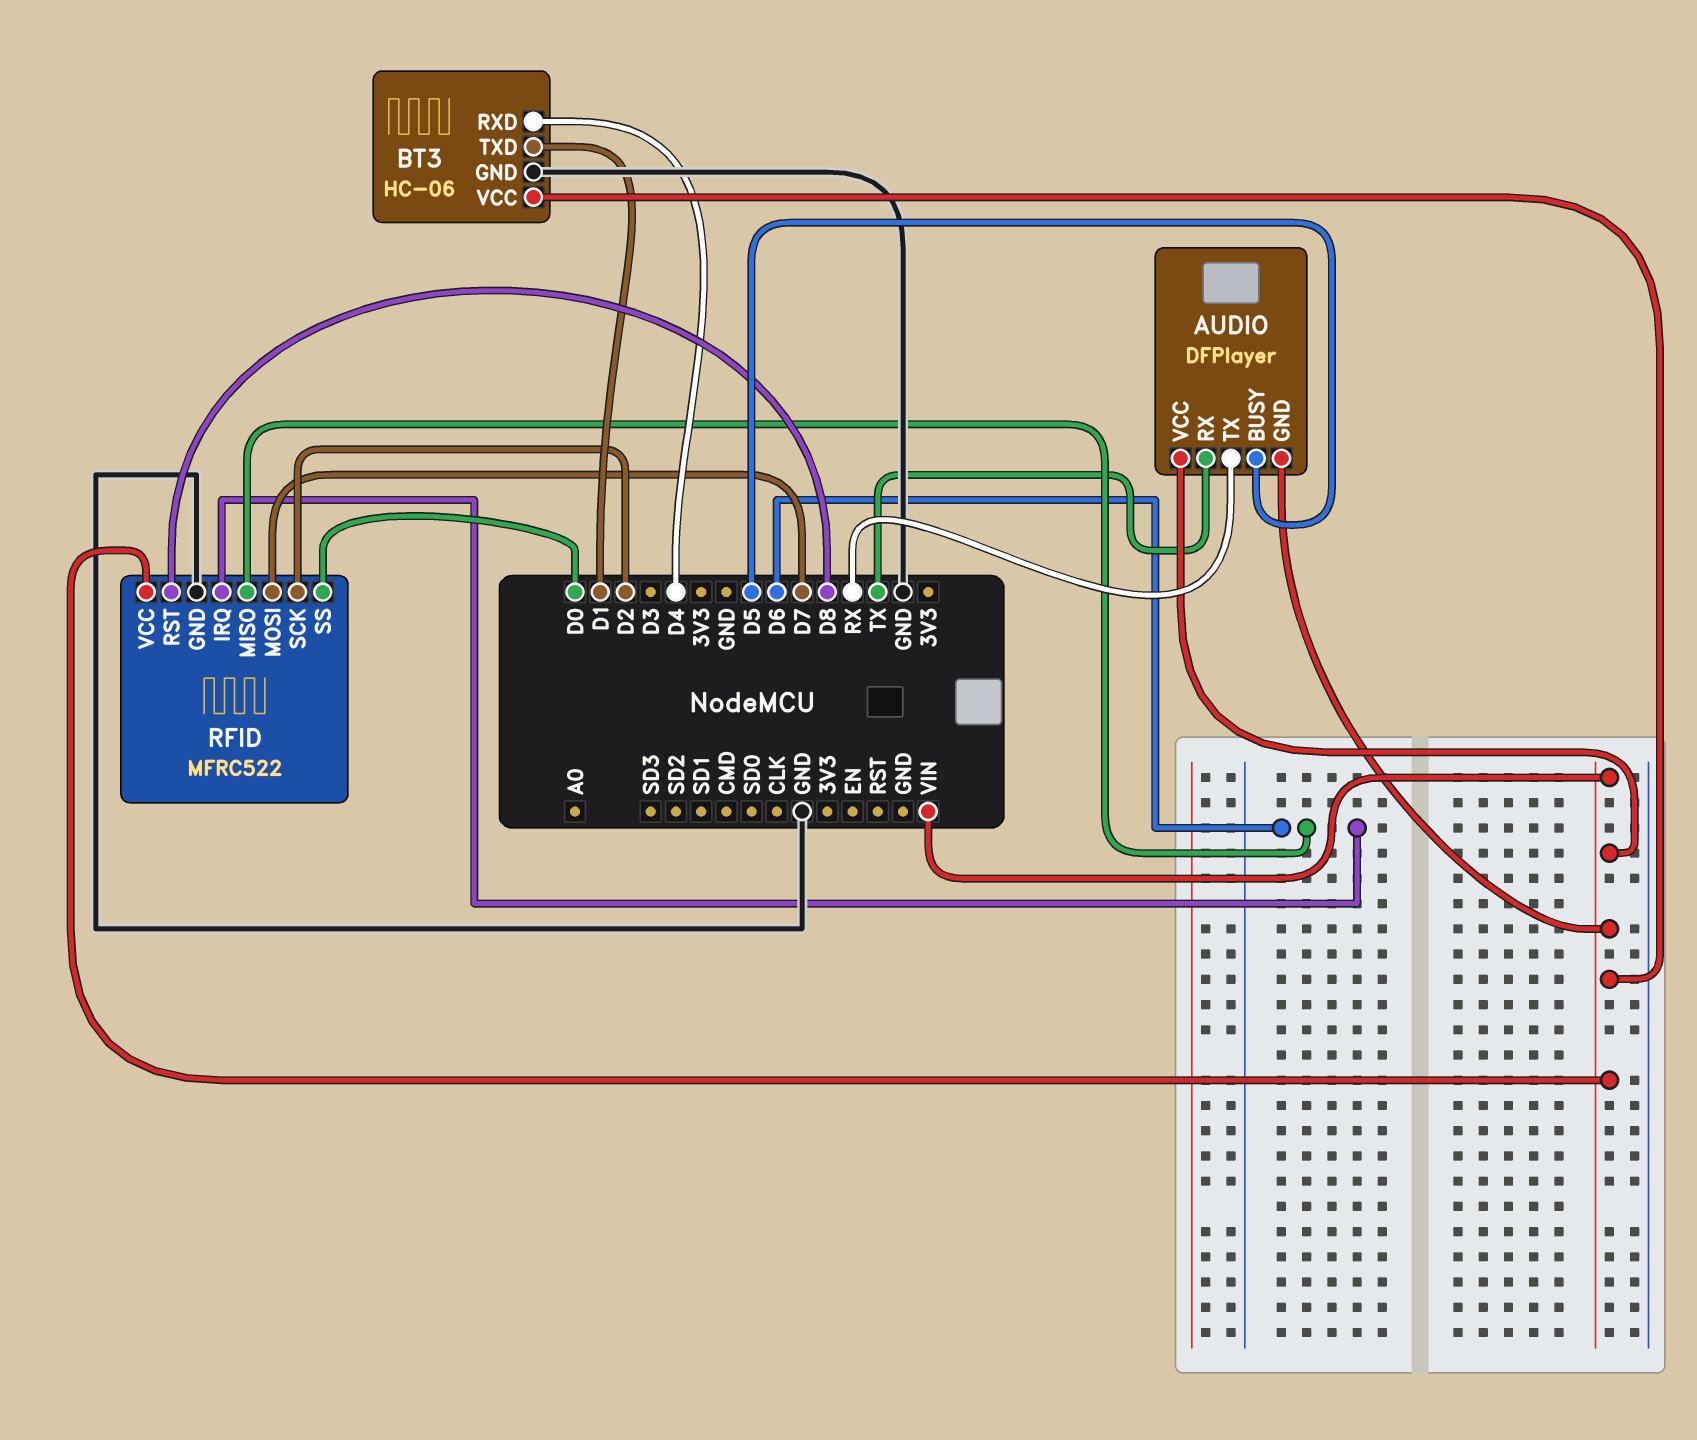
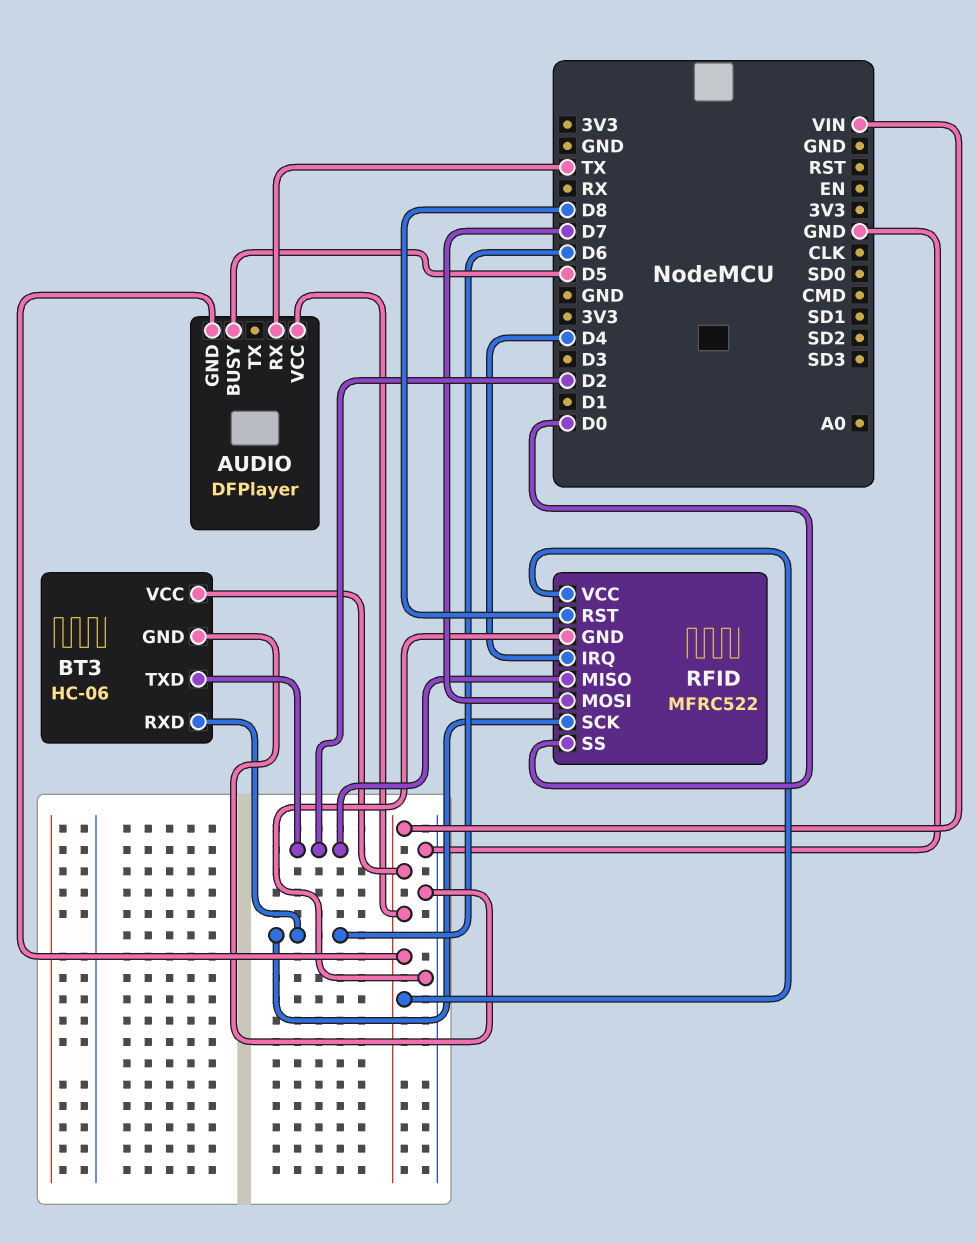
AUDIO pin TX: RX -> none
BT3 pin RXD: D4 -> D6
BT3 pin TXD: D1 -> D2
RFID pin IRQ: D6 -> D4
RFID pin MISO: D6 -> D2
RFID pin SCK: D2 -> D6

